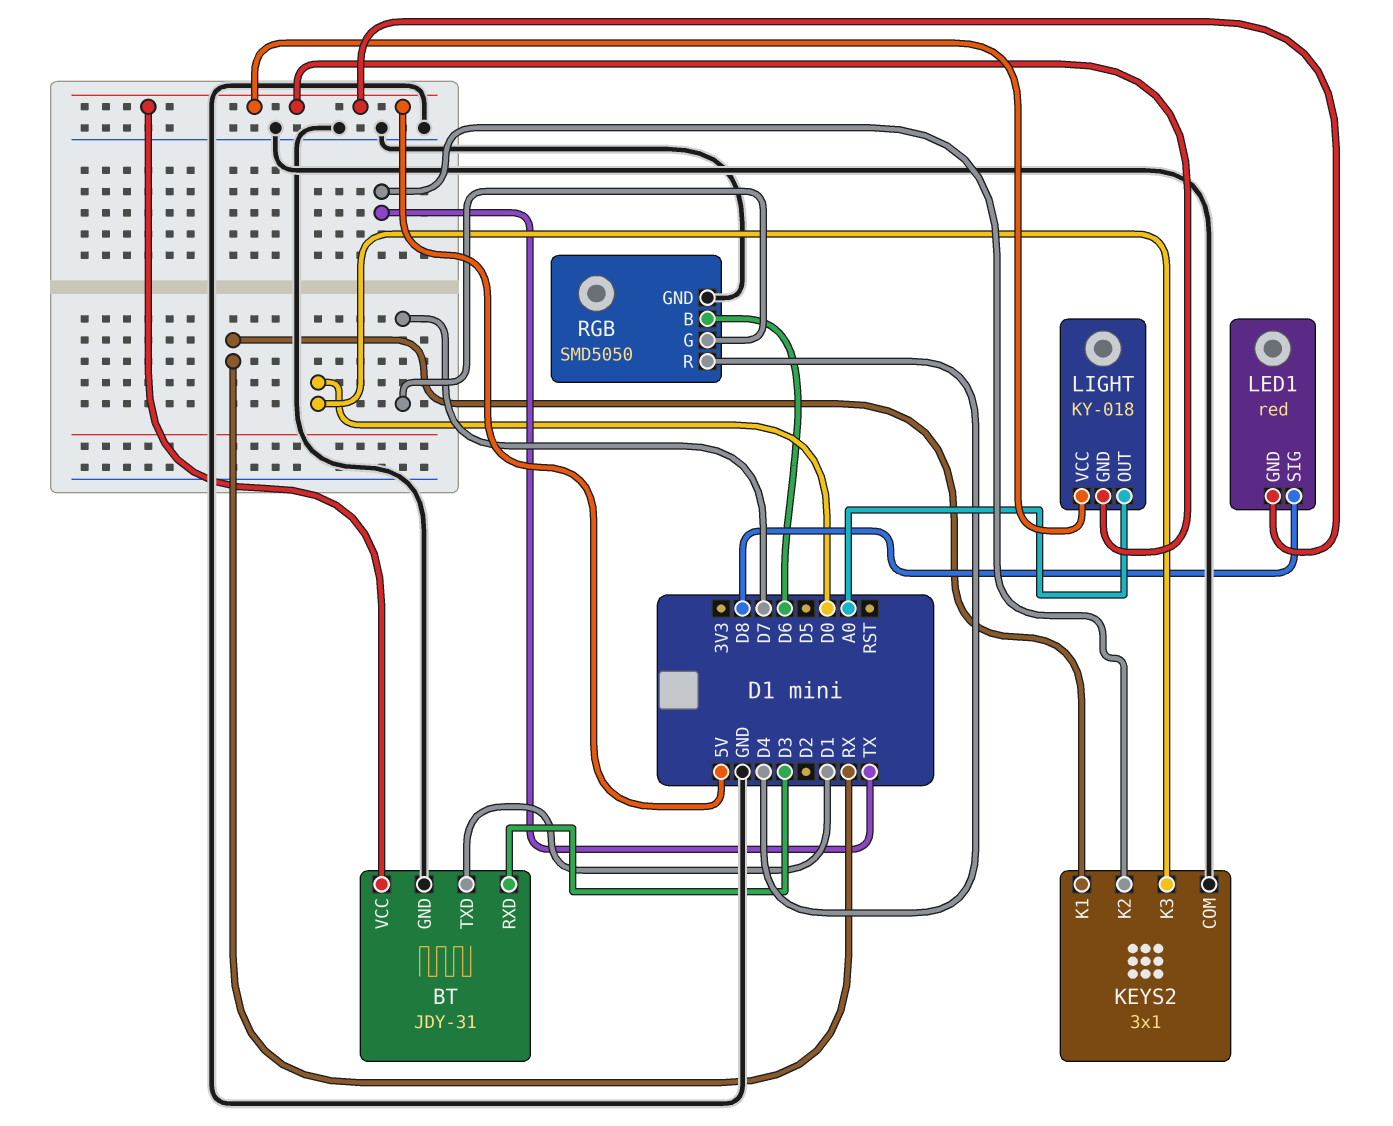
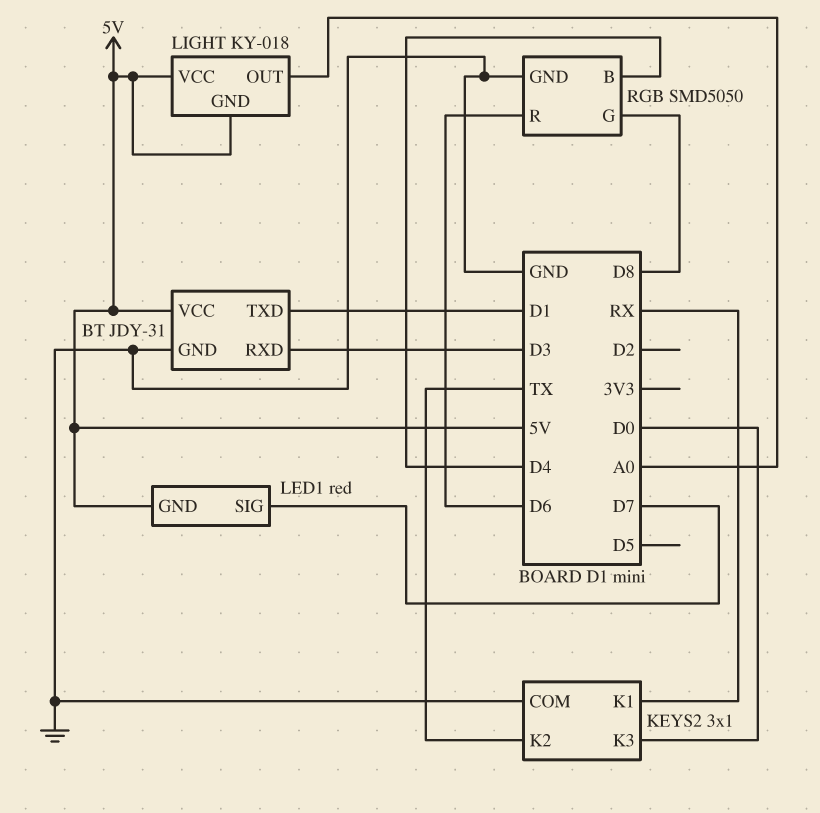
LED1 pin SIG: D8 -> D7
RGB pin B: D6 -> D4
RGB pin G: D7 -> D8
RGB pin R: D4 -> D6

